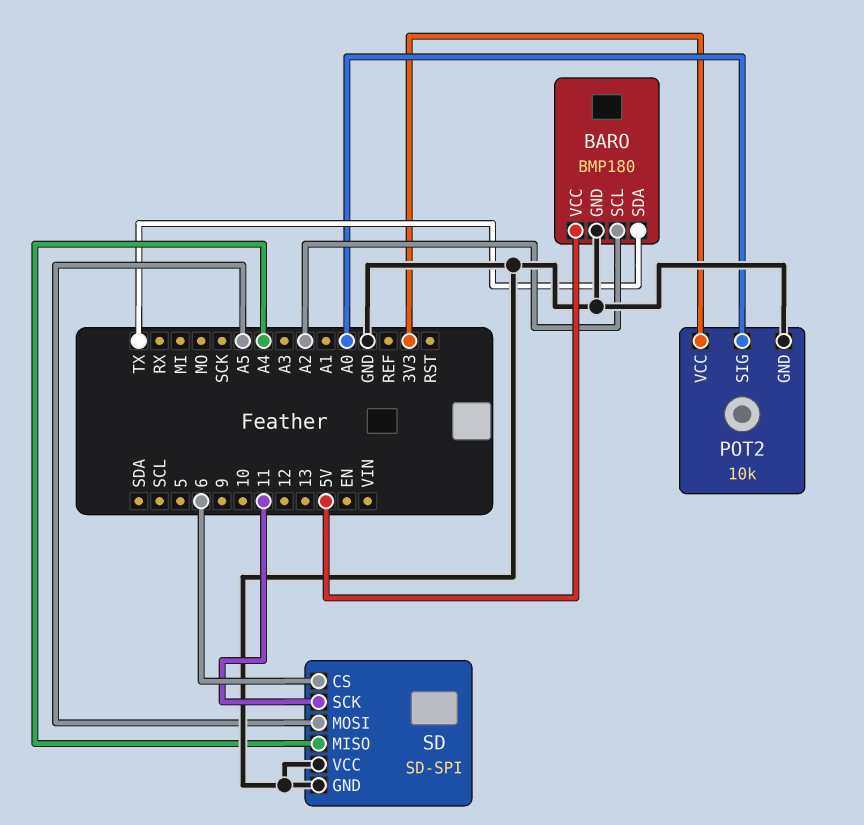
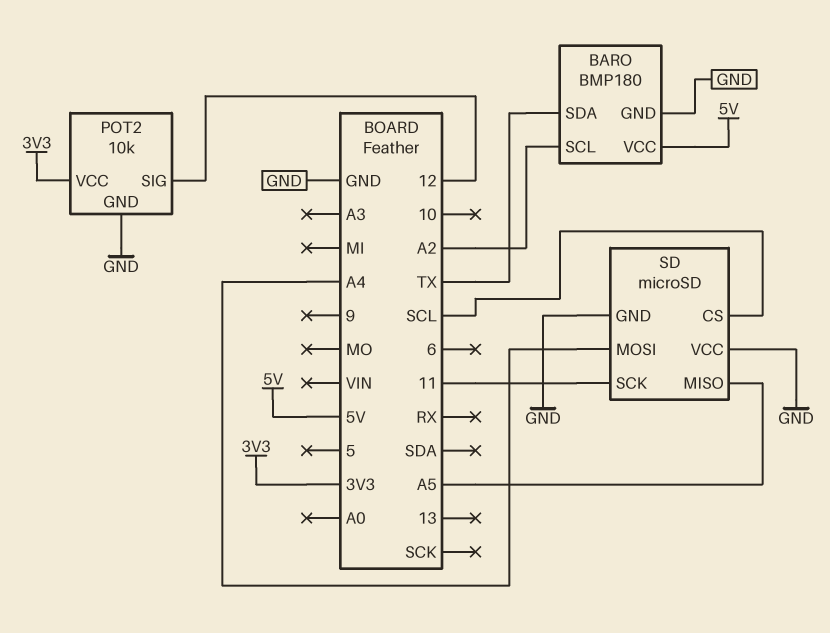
POT2 pin SIG: A0 -> 12
SD: SD-SPI -> microSD
SD pin CS: 6 -> SCL
SD pin MISO: A4 -> A5
SD pin MOSI: A5 -> A4

